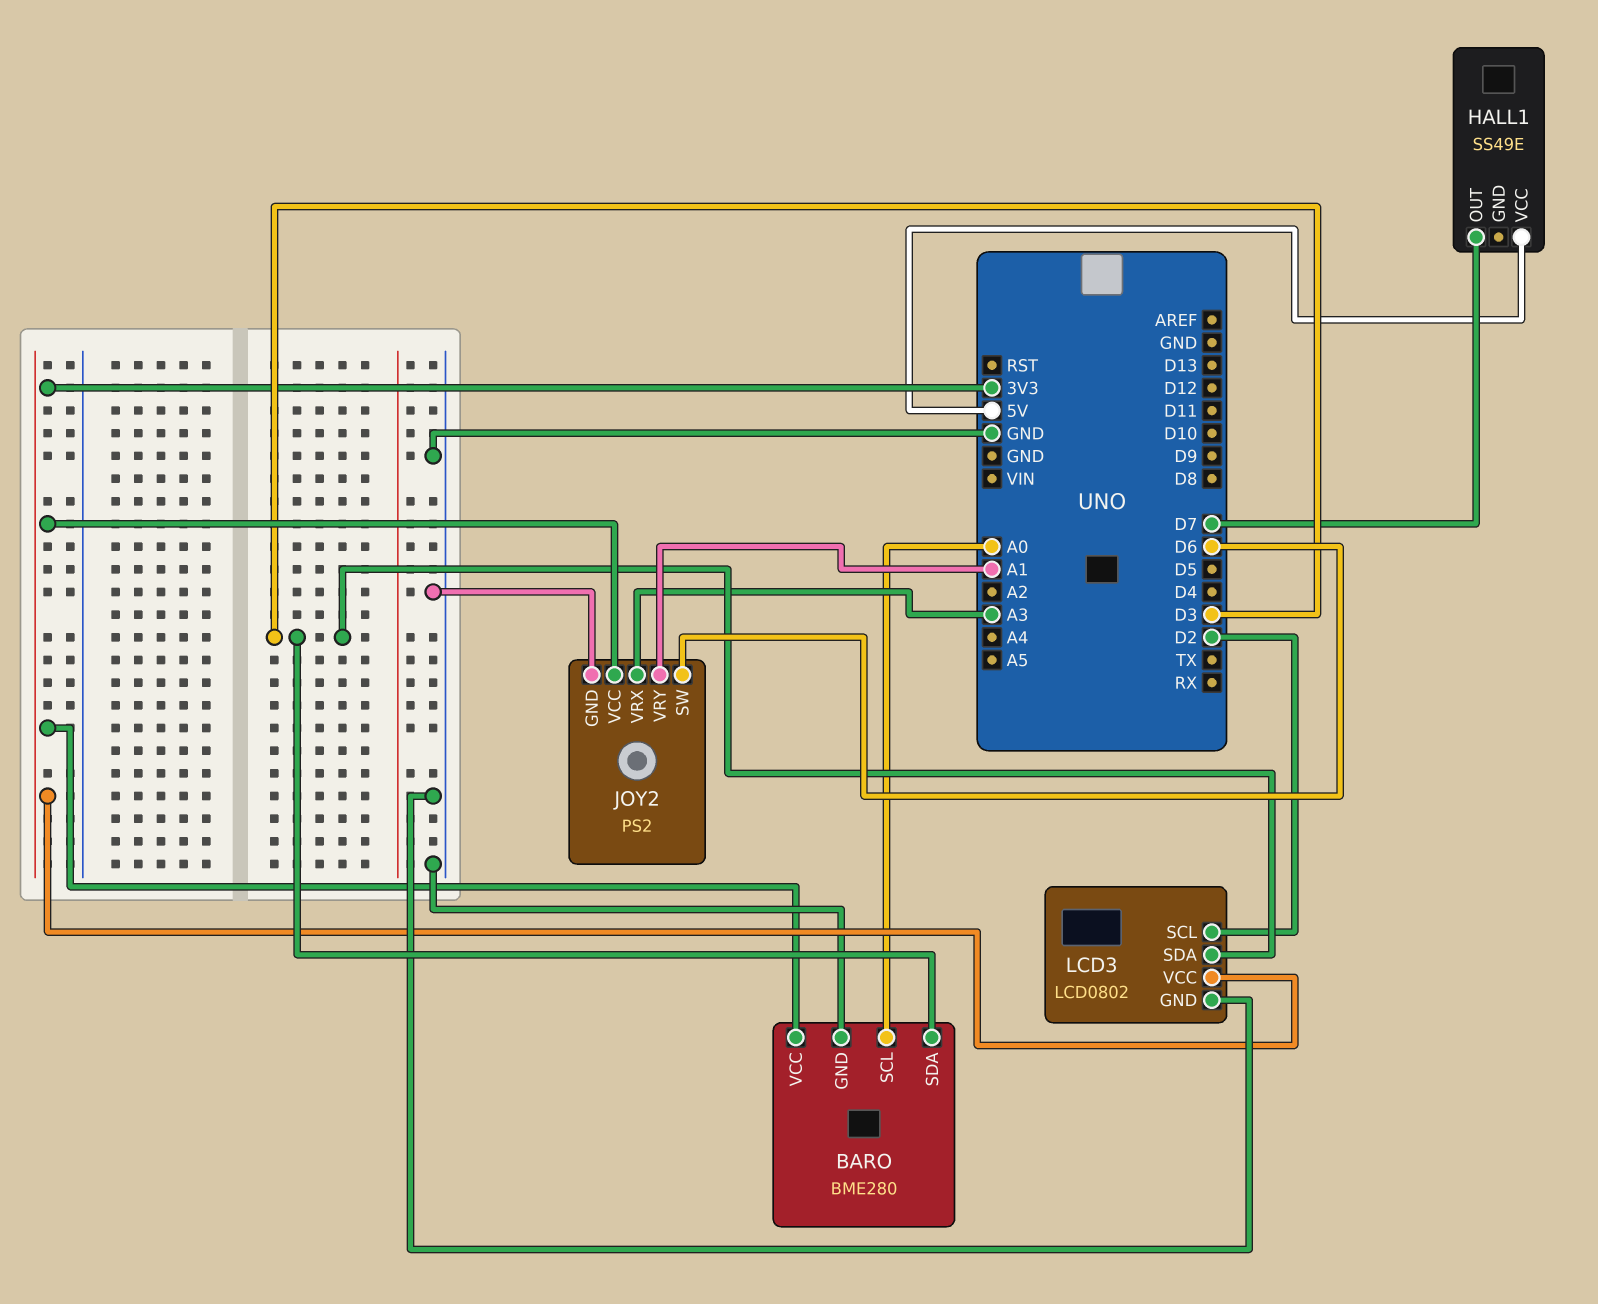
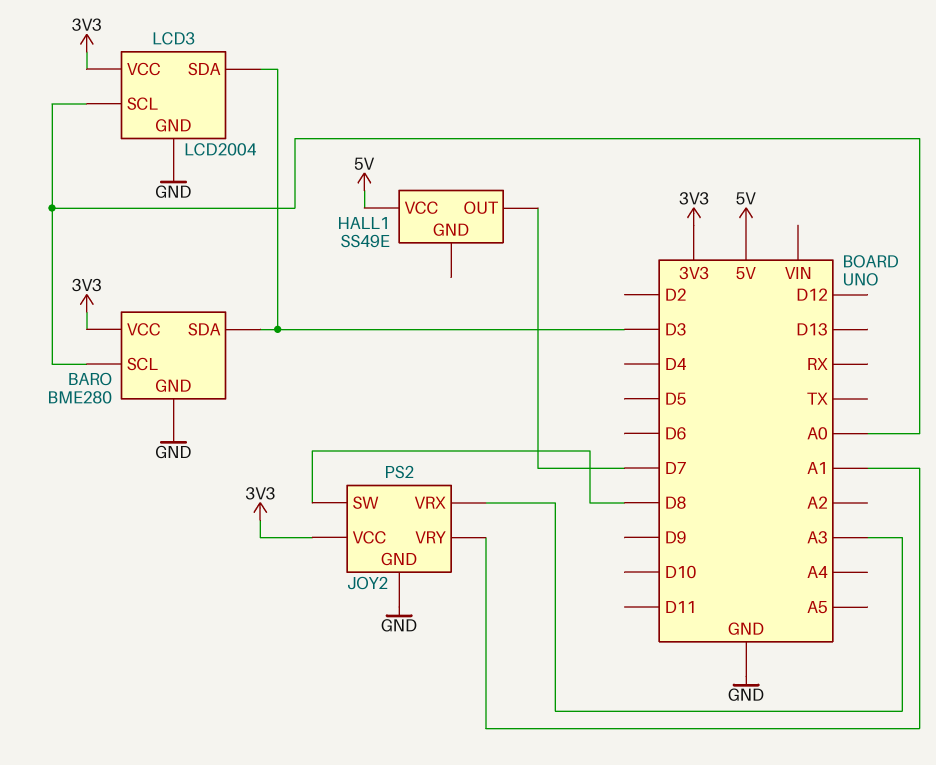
JOY2 pin SW: D6 -> D8
LCD3: LCD0802 -> LCD2004
LCD3 pin SCL: D2 -> A0

